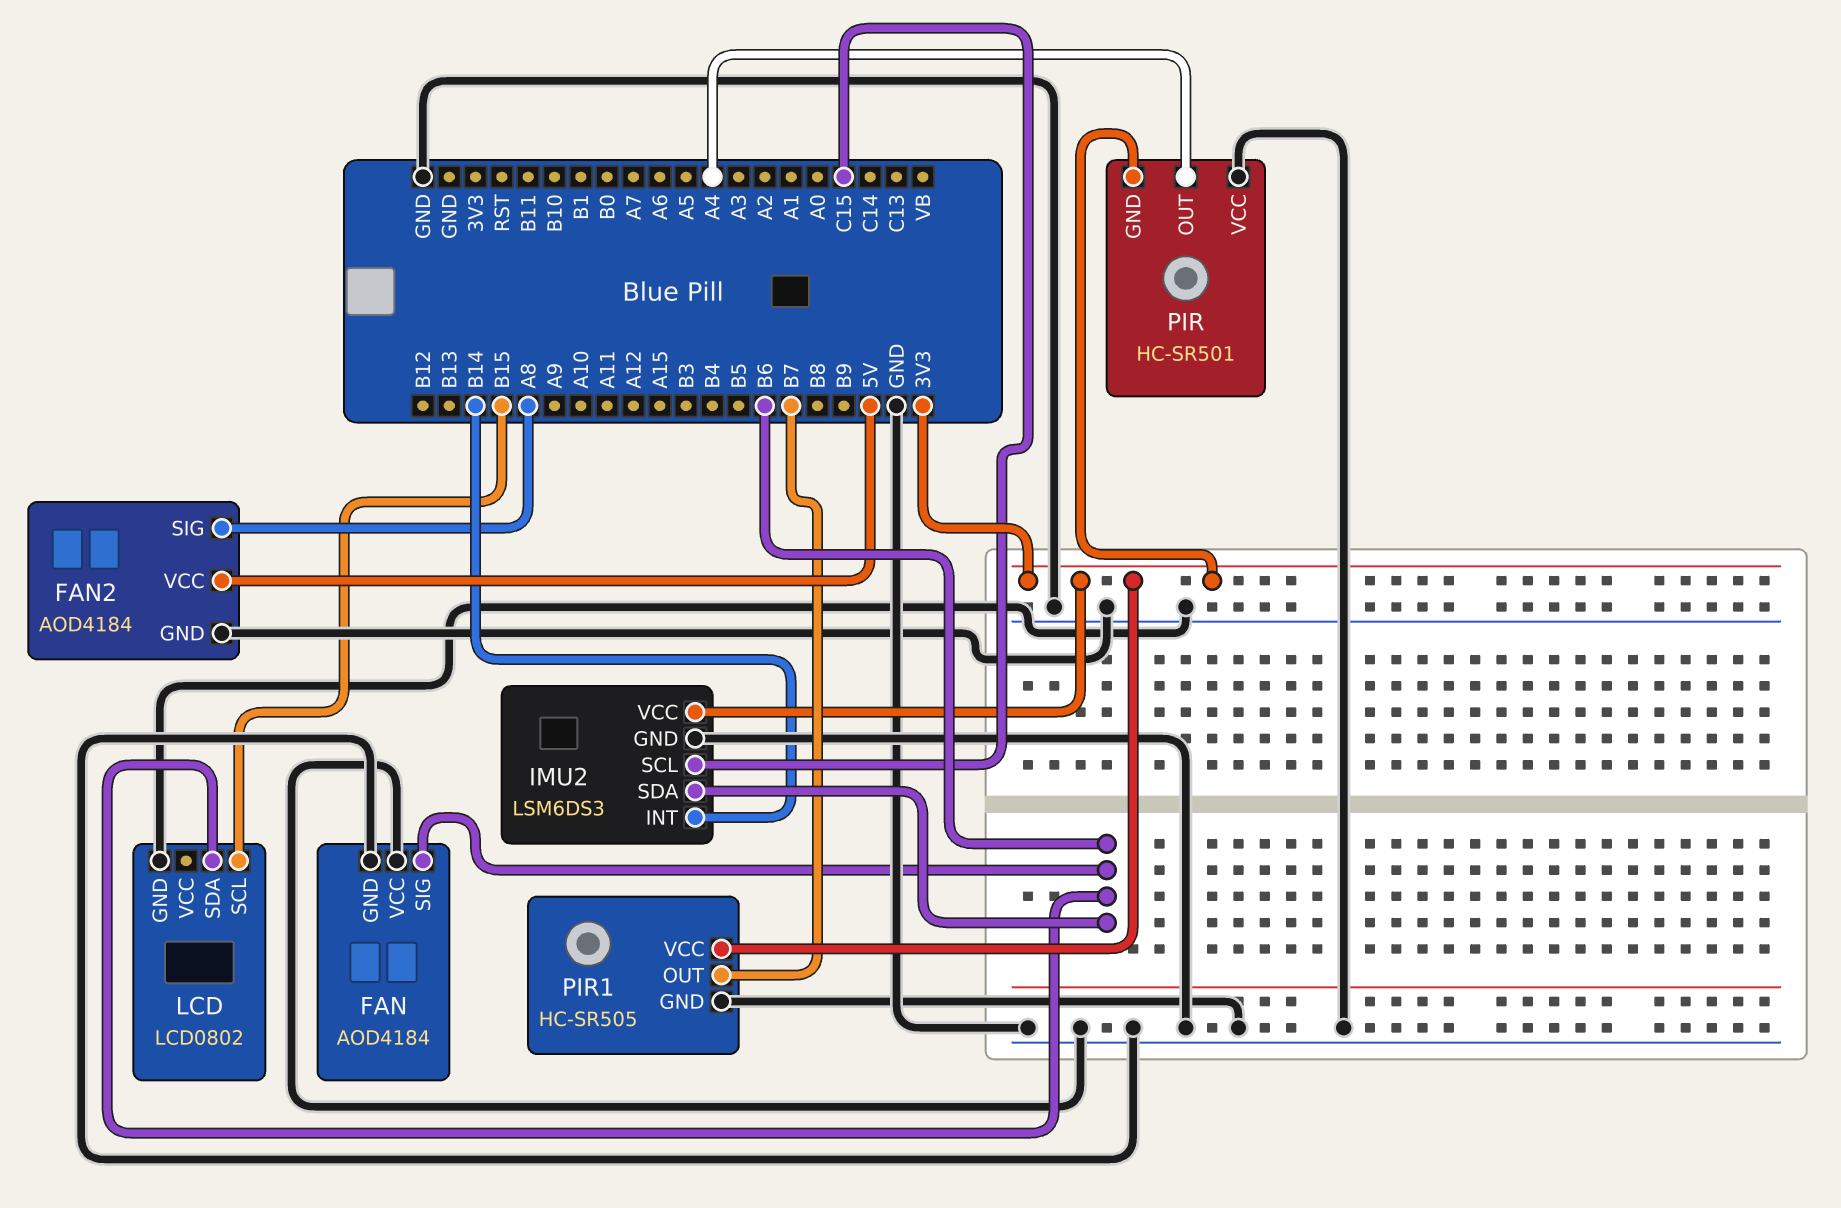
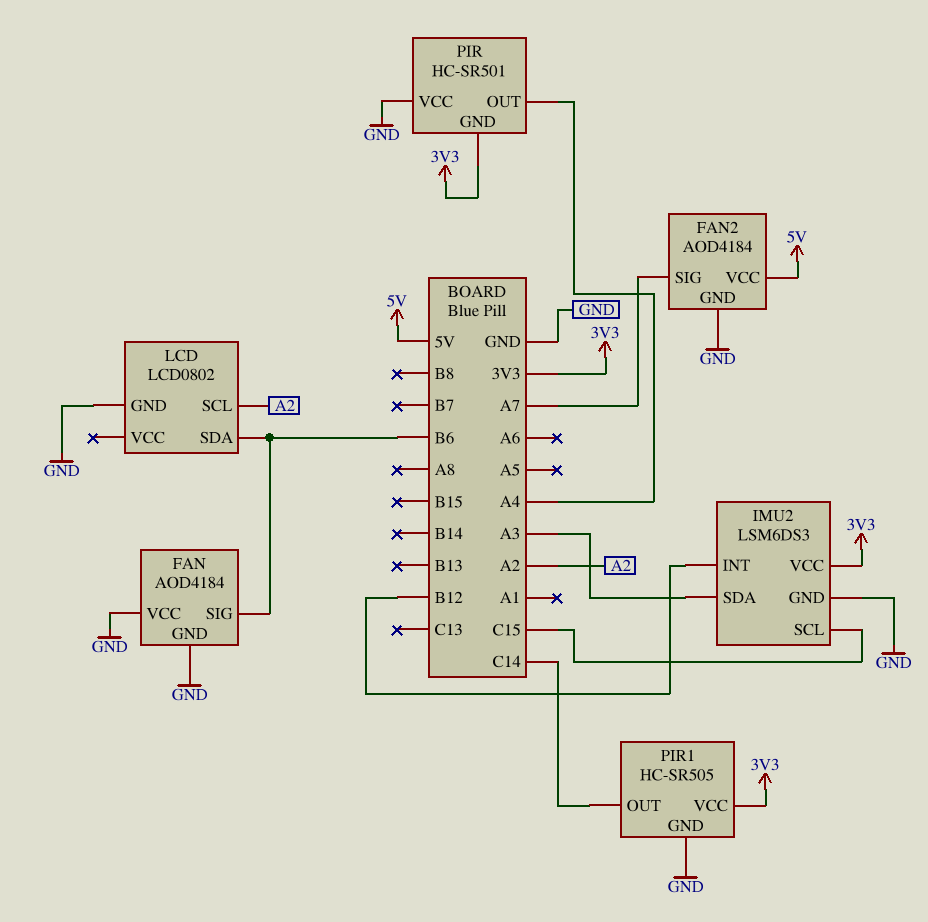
FAN2 pin SIG: A8 -> A7
IMU2 pin INT: B14 -> B12
IMU2 pin SDA: B6 -> A3
LCD pin SCL: B15 -> A2
PIR1 pin OUT: B7 -> C14

